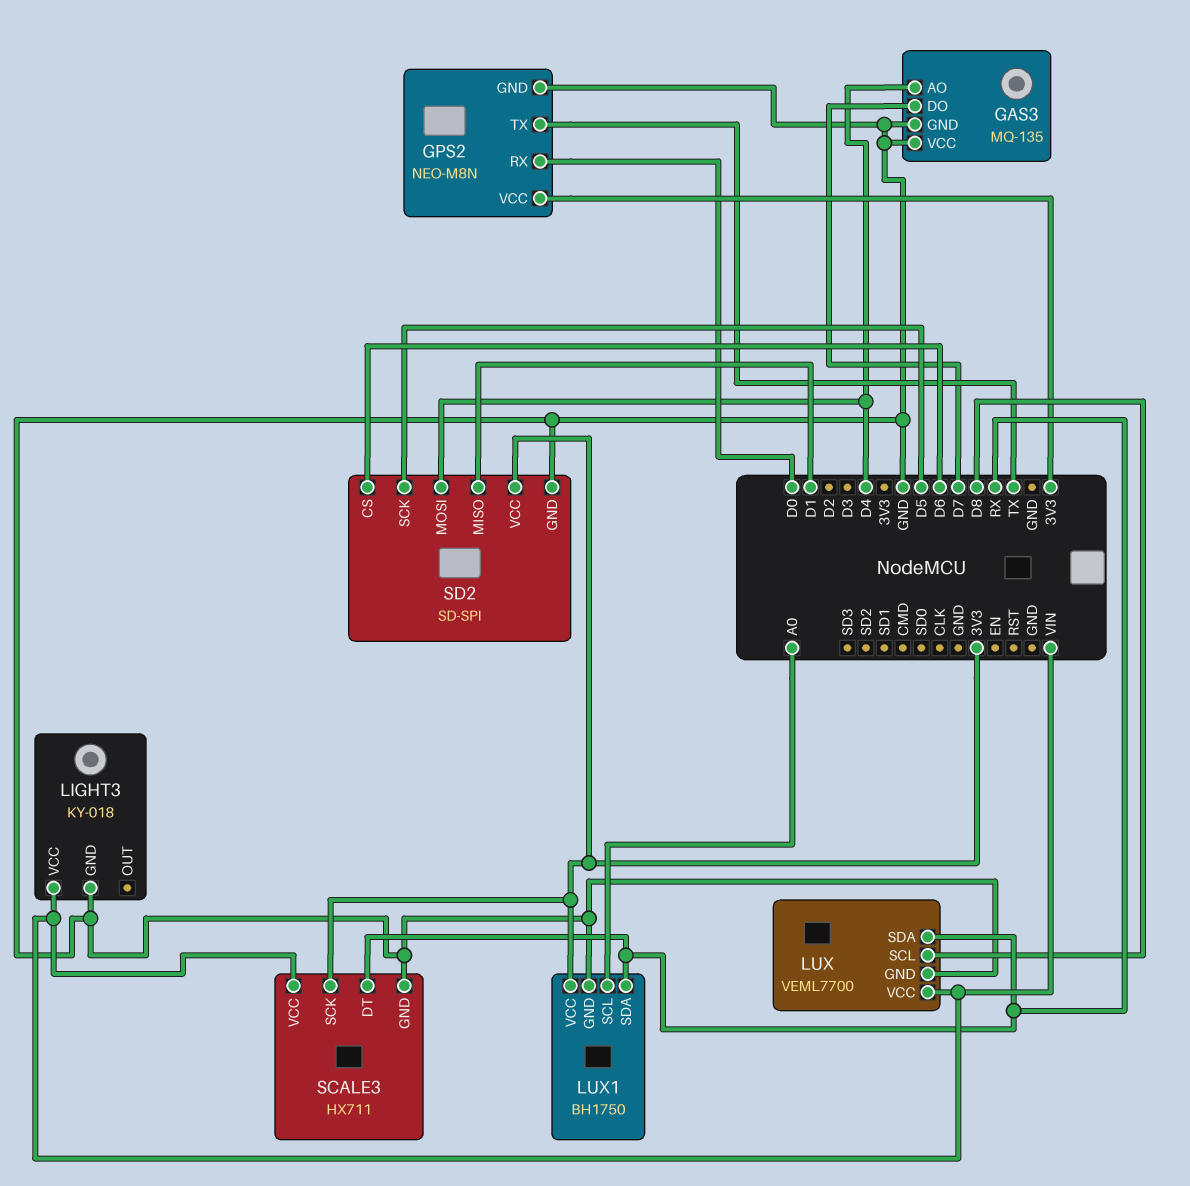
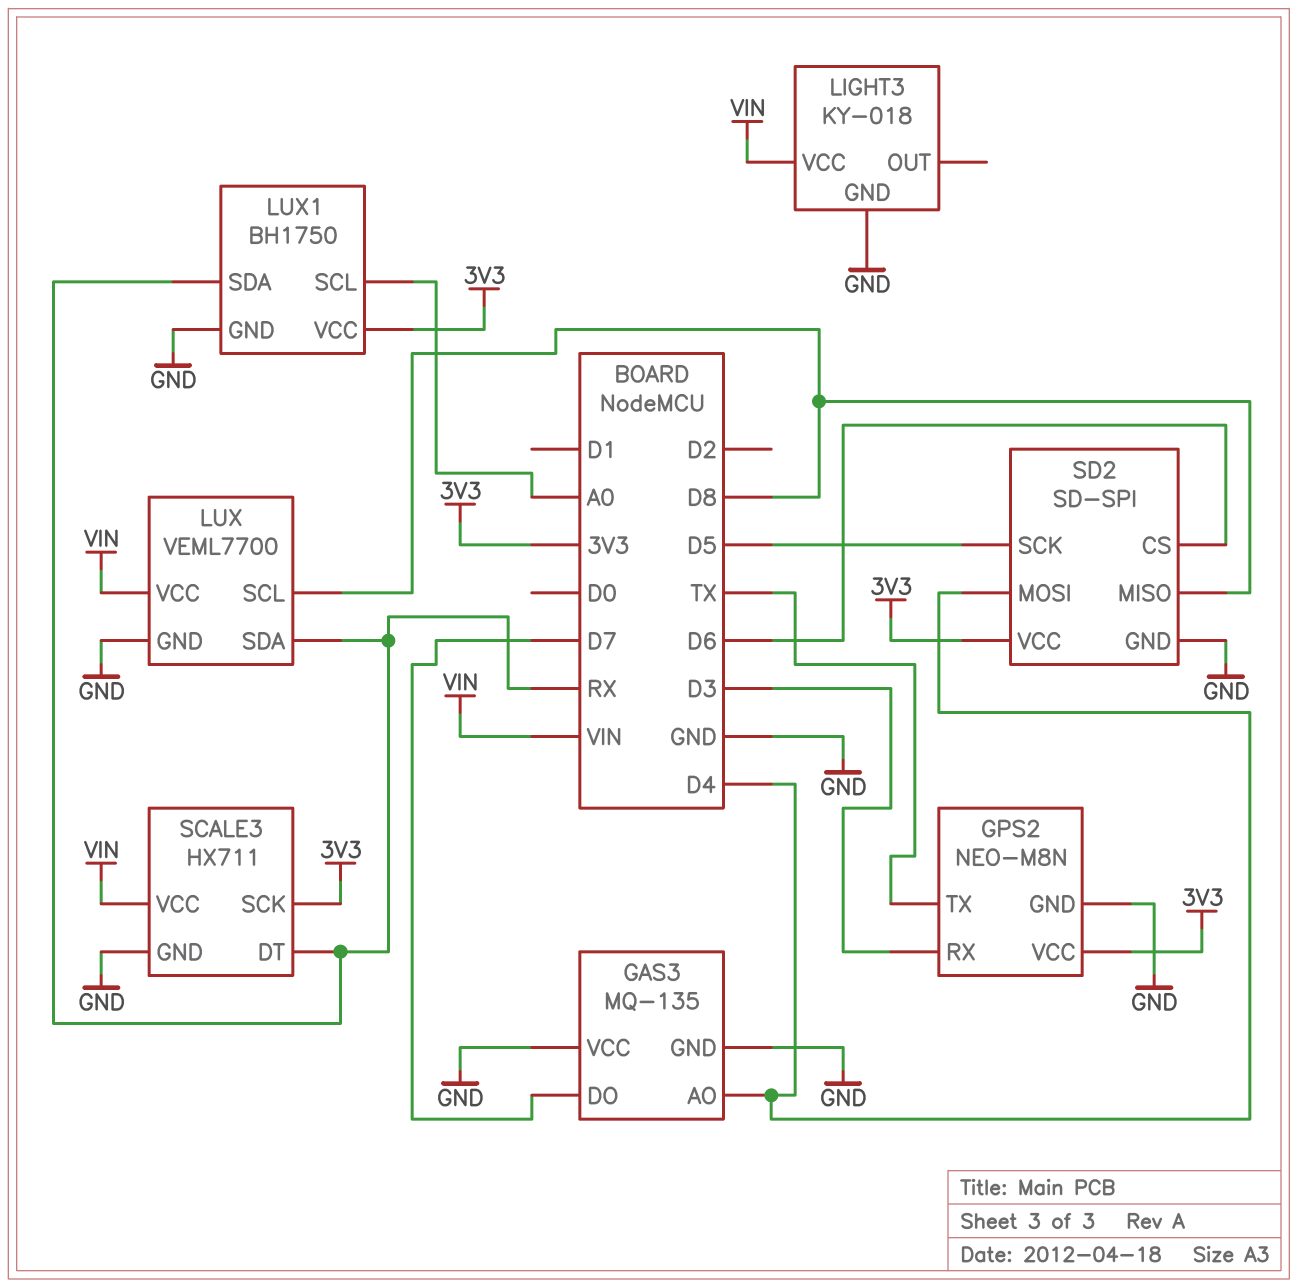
GPS2 pin RX: D0 -> D3
SD2 pin MISO: D1 -> D8

